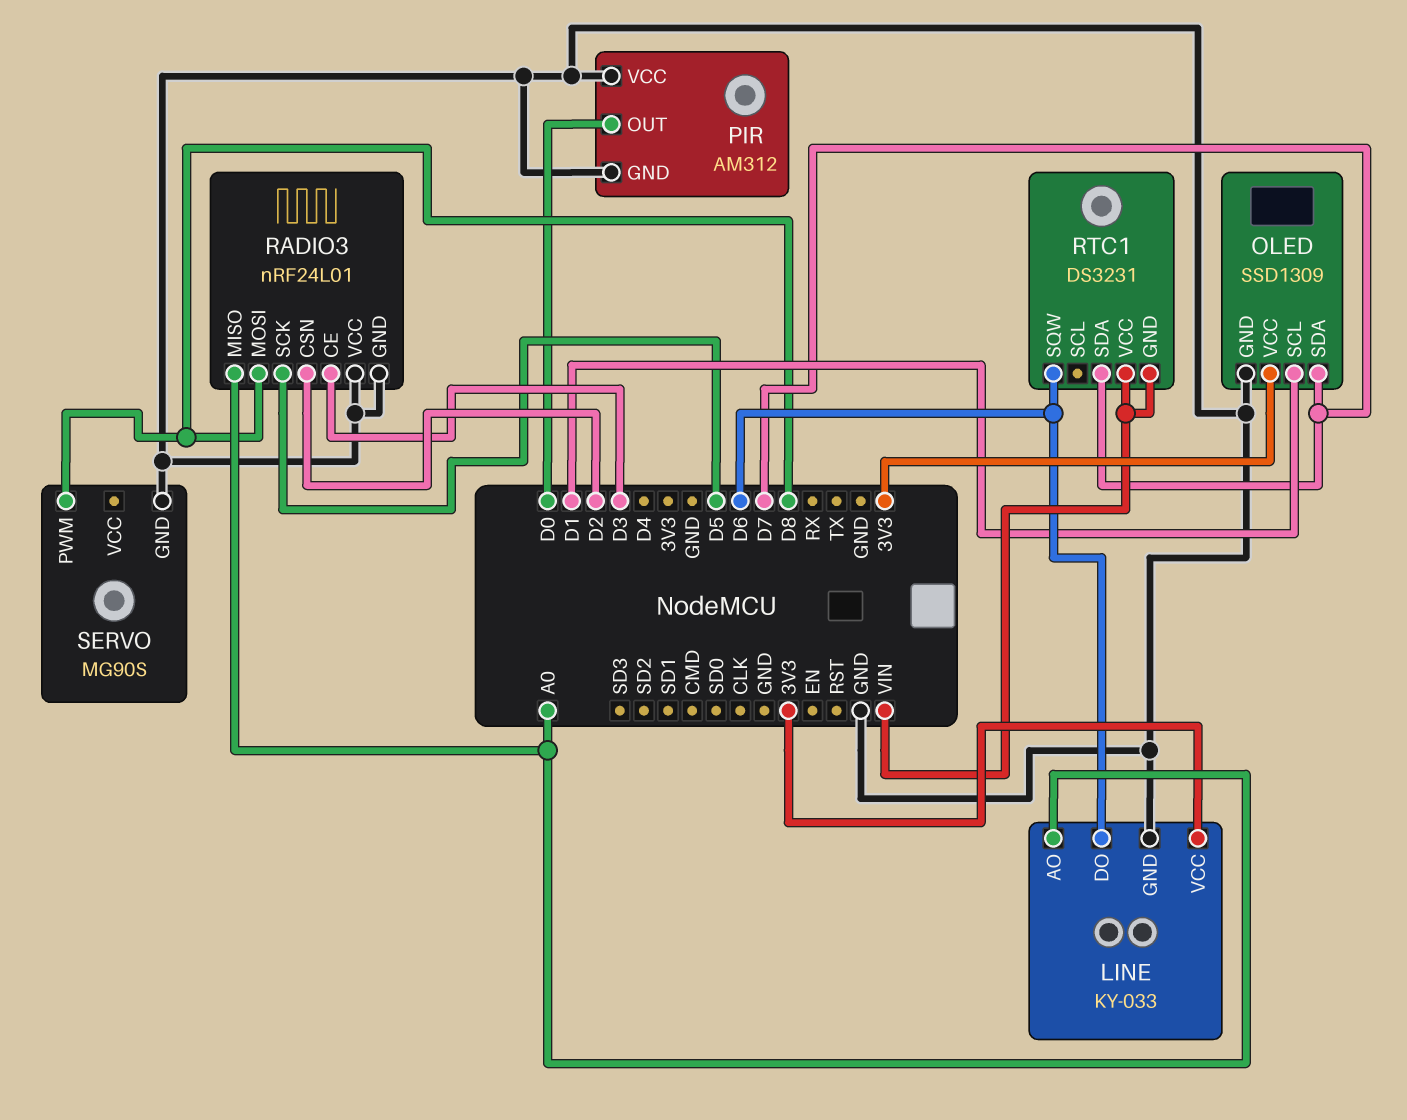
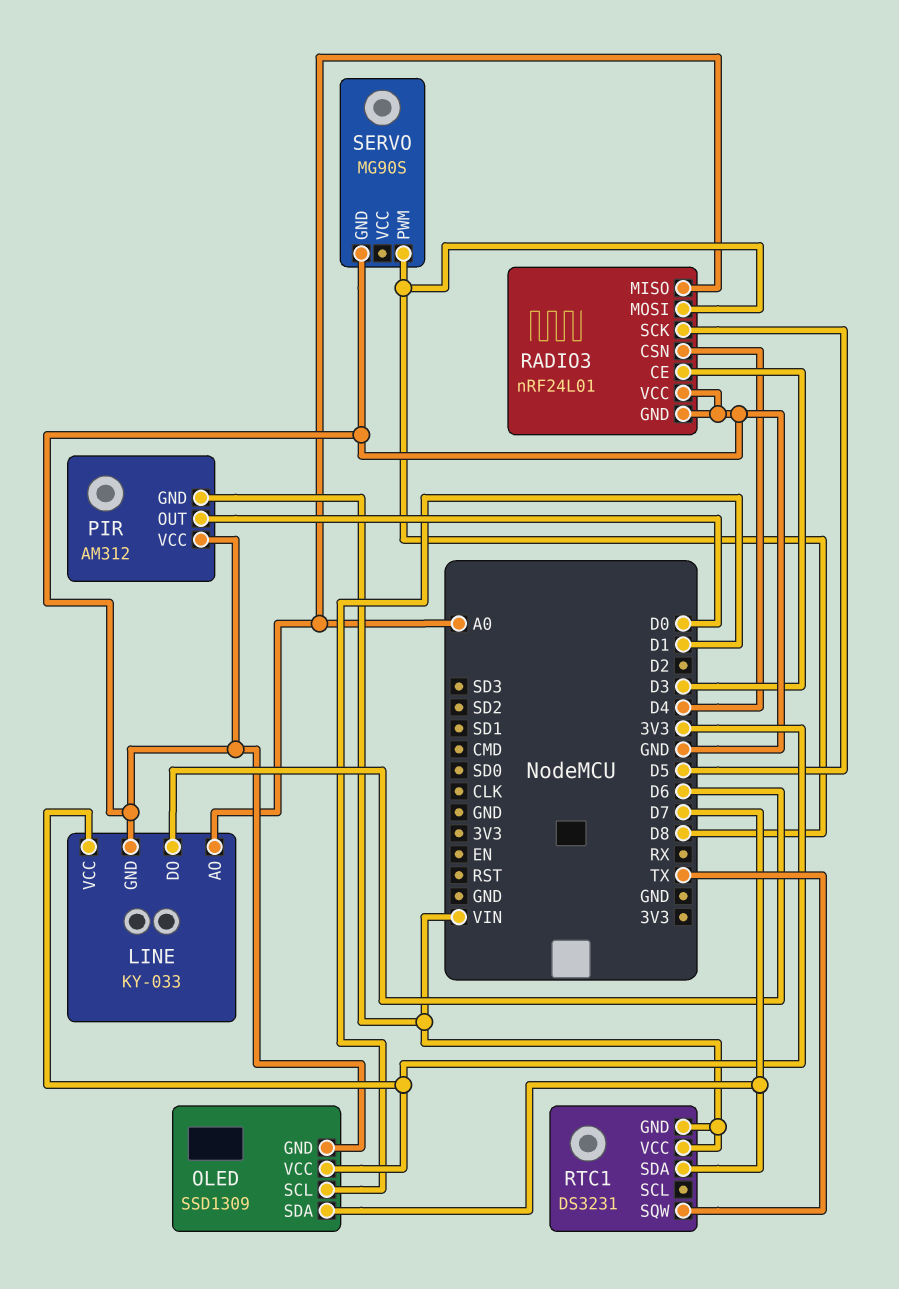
PIR pin GND: GND -> VIN
RADIO3 pin CSN: D2 -> D4
RTC1 pin SQW: D6 -> TX

